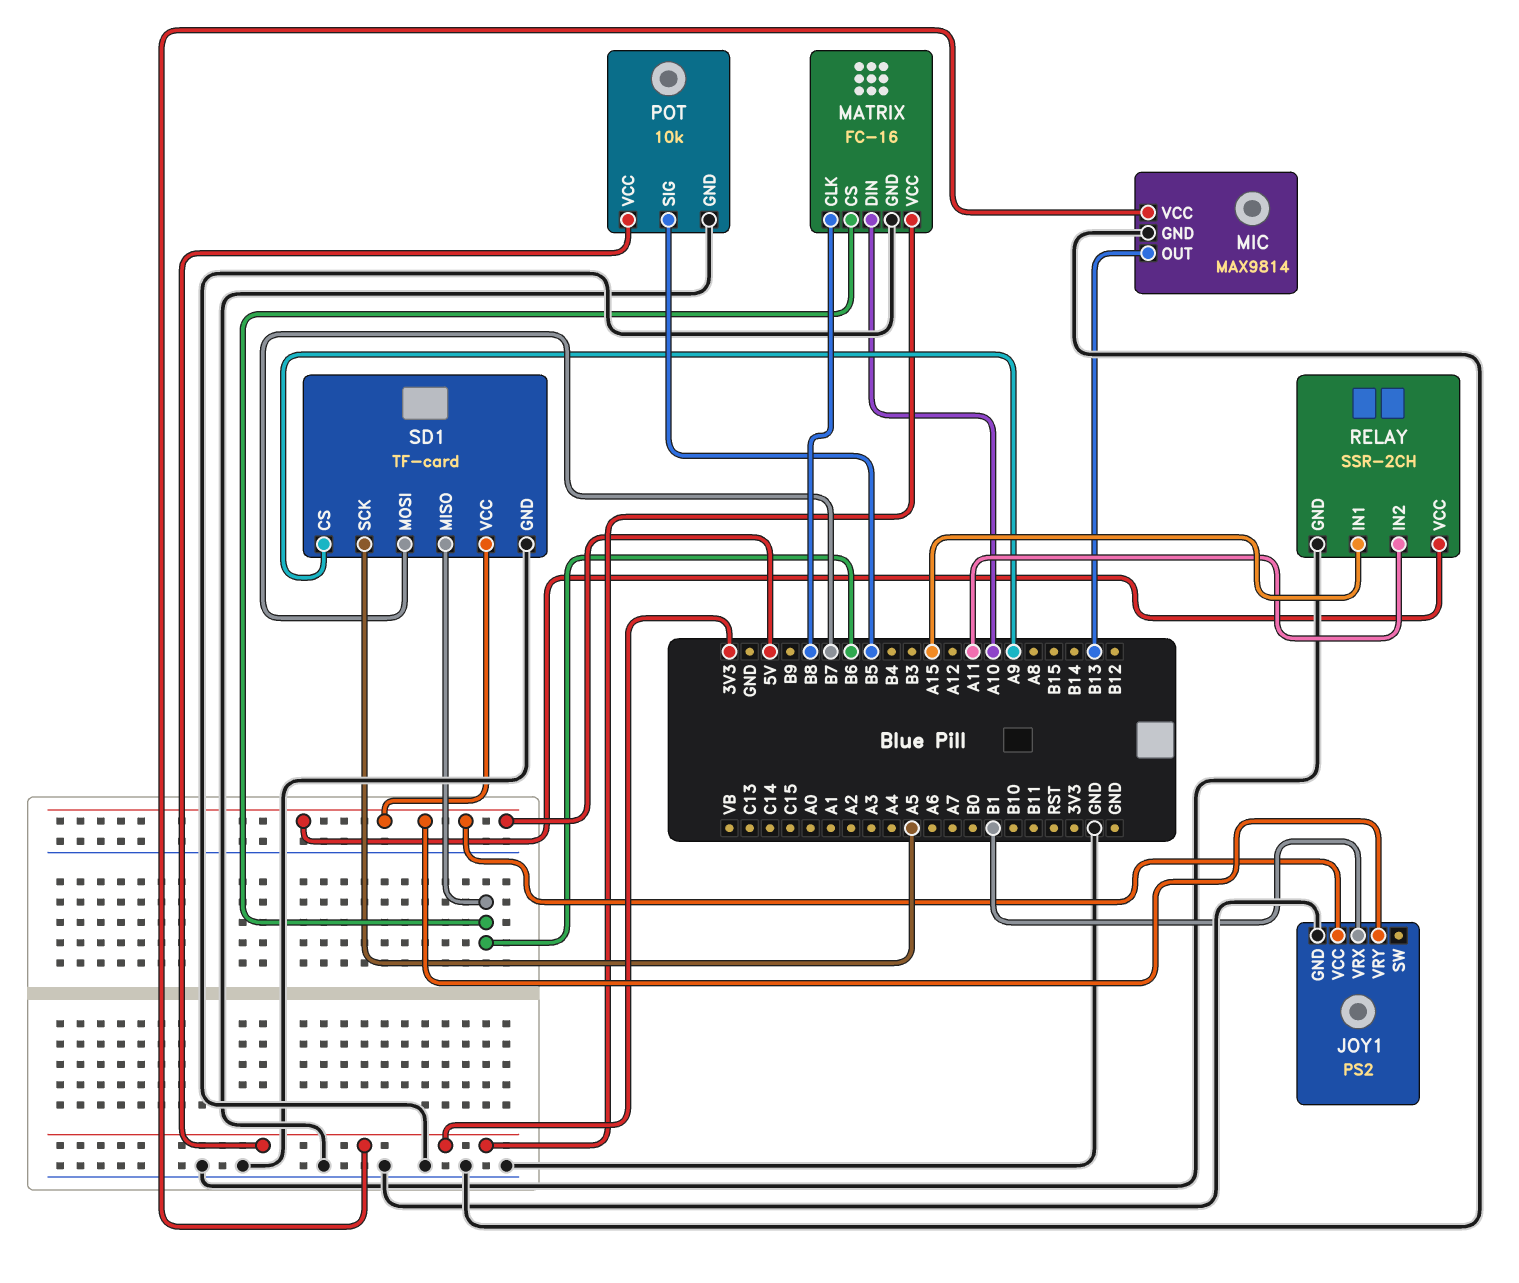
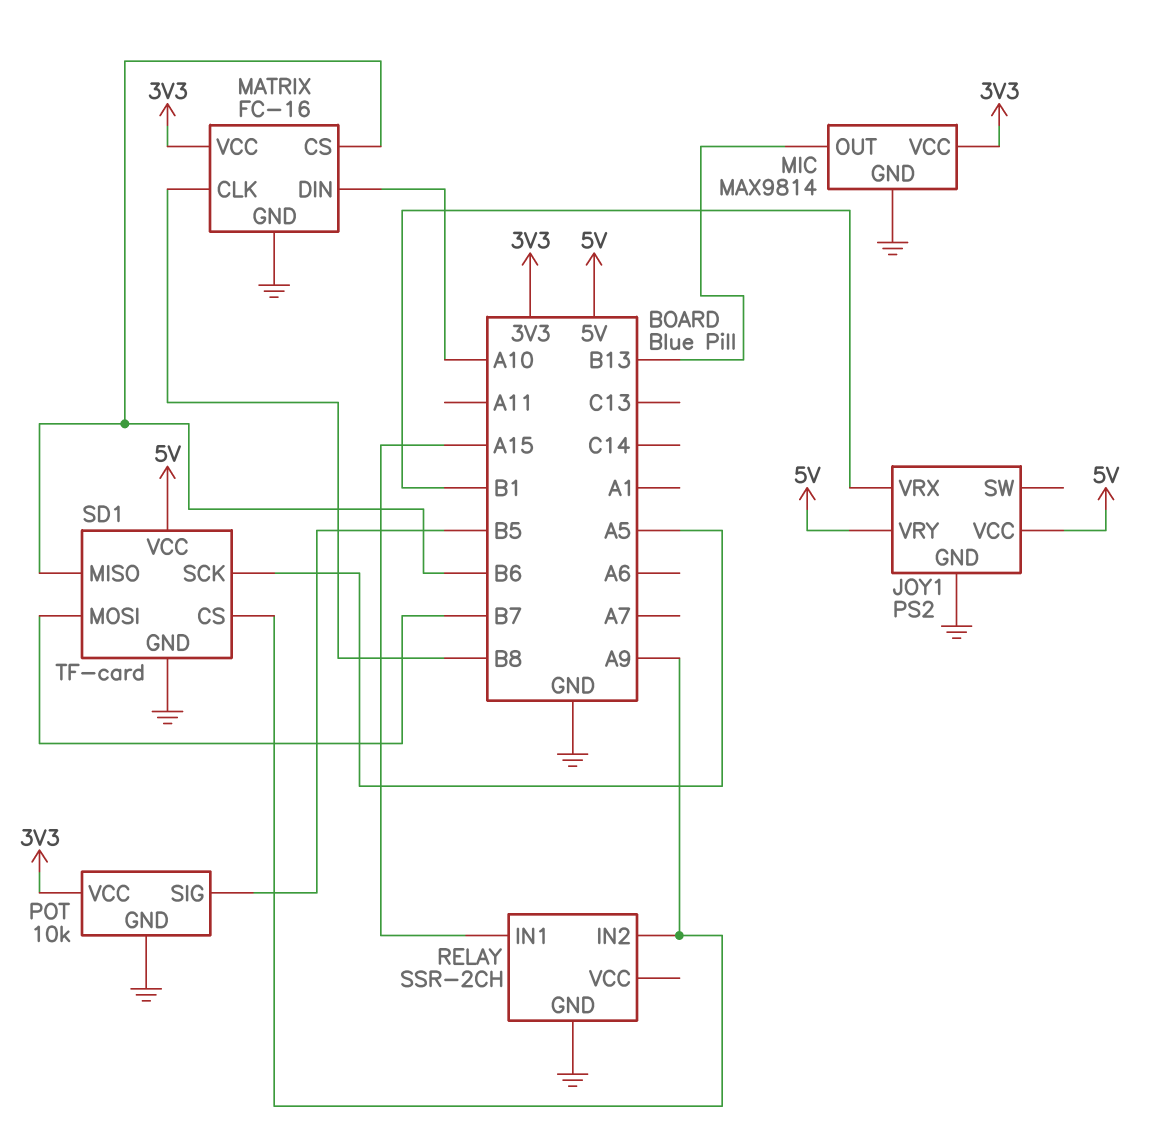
RELAY pin IN2: A11 -> A9
RELAY pin VCC: 5V -> none

